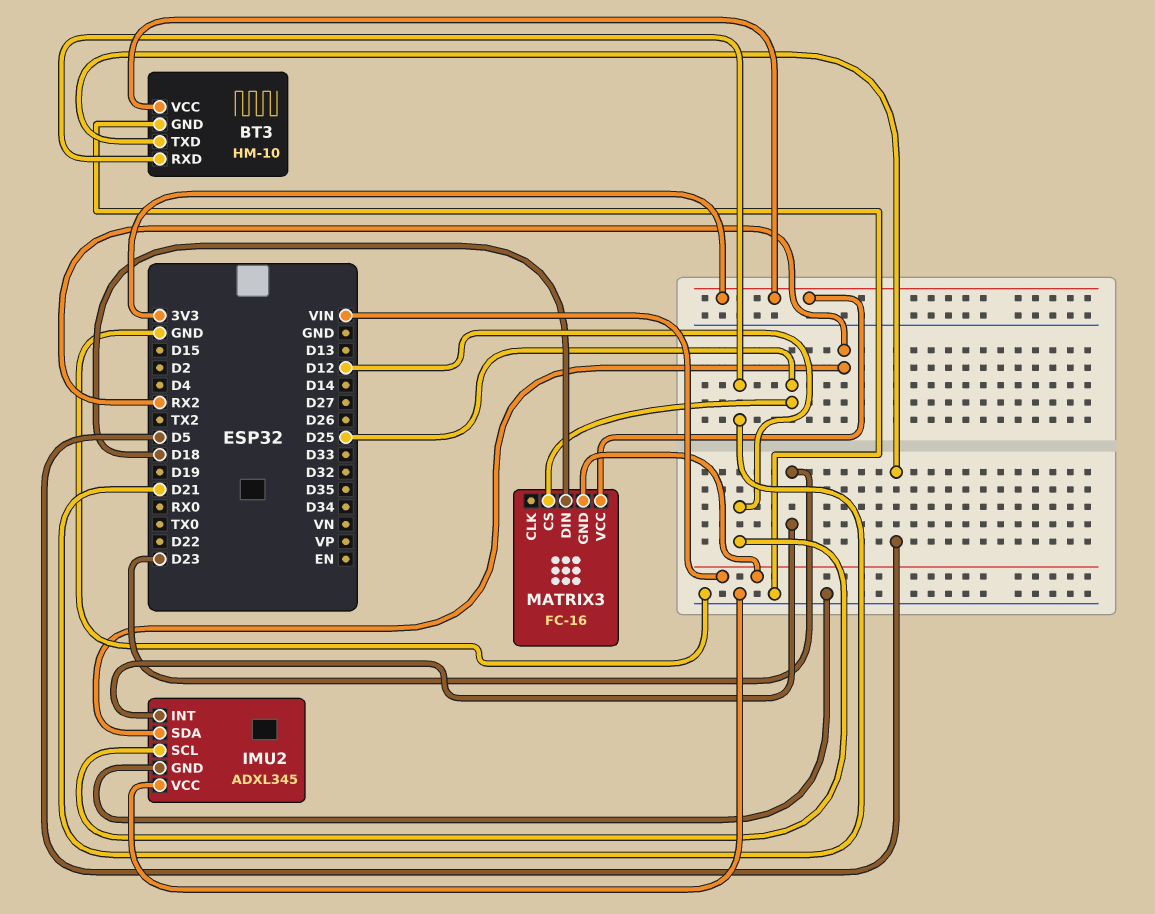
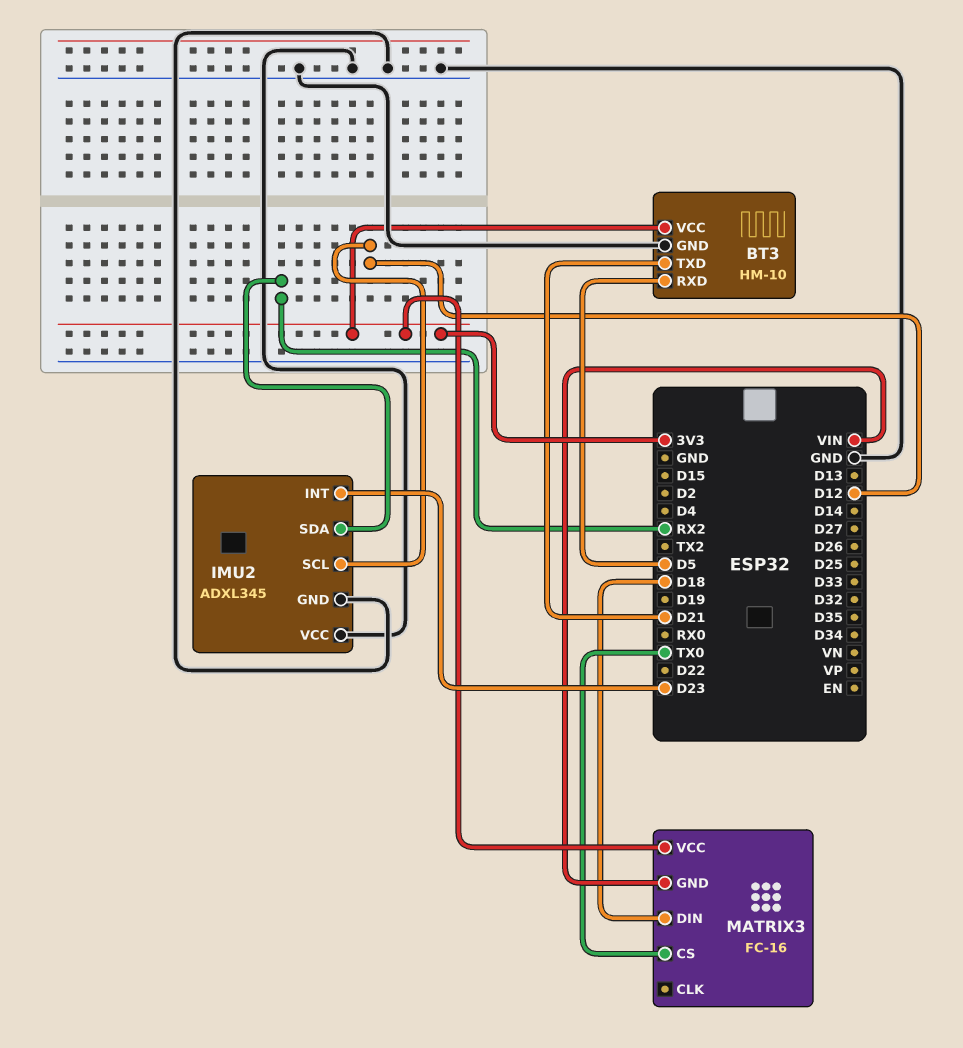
BT3 pin RXD: D21 -> D5
BT3 pin TXD: D5 -> D21
MATRIX3 pin CS: D25 -> TX0

